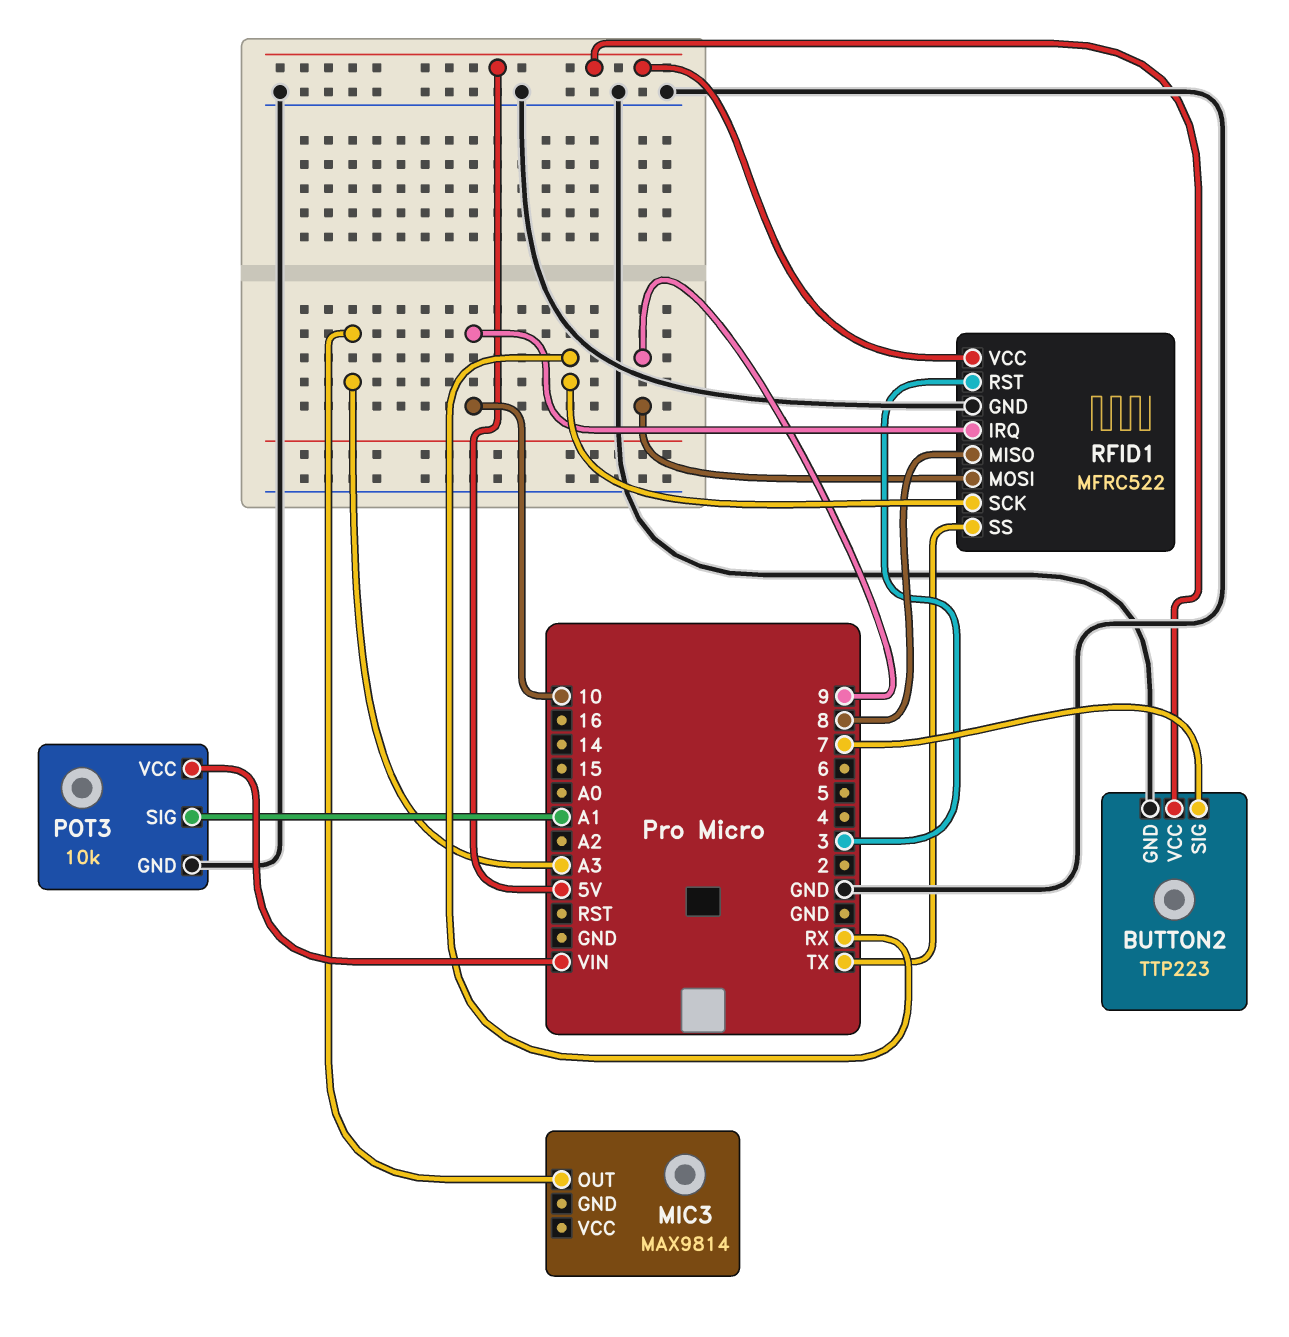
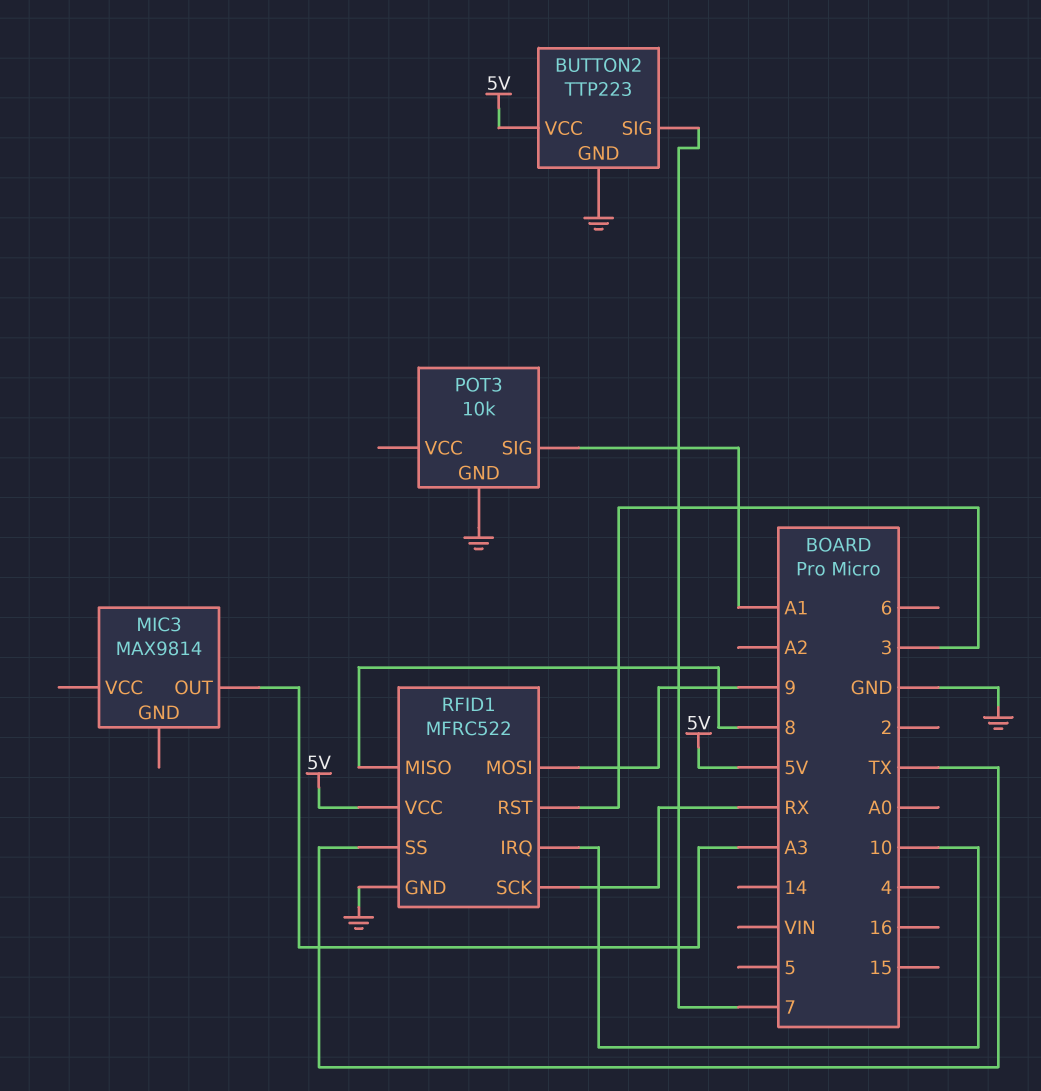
POT3 pin VCC: VIN -> none

